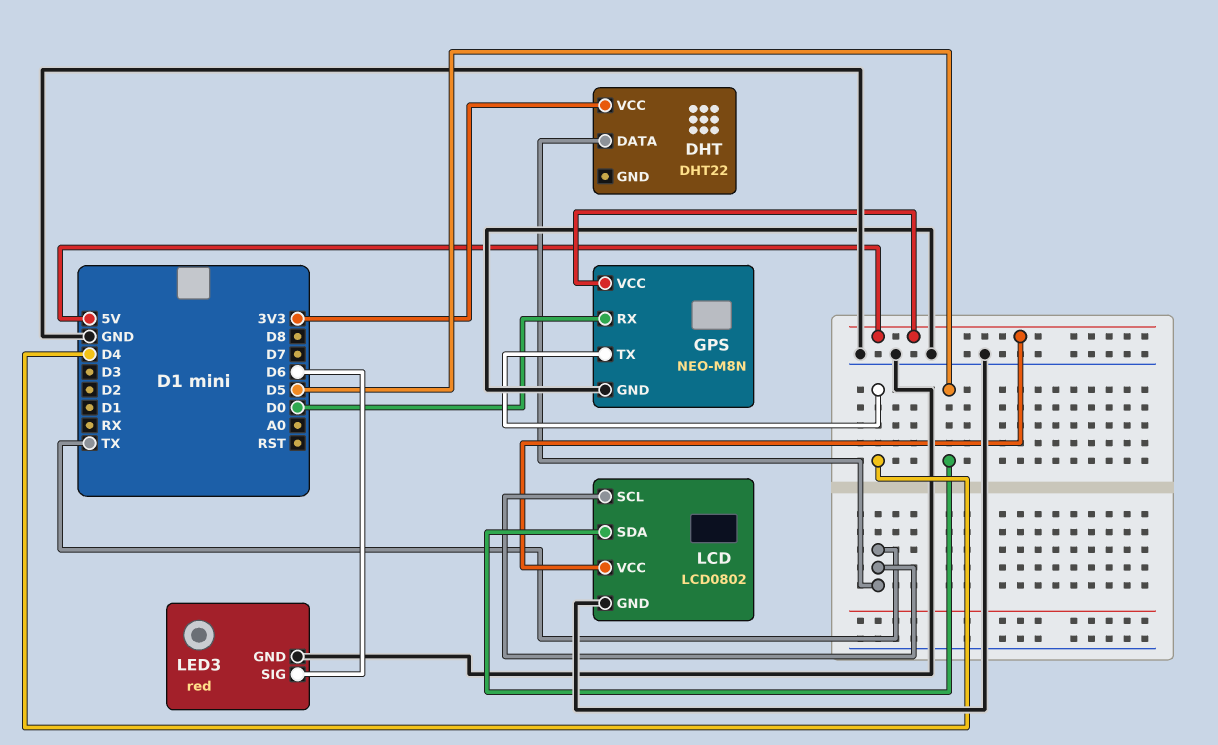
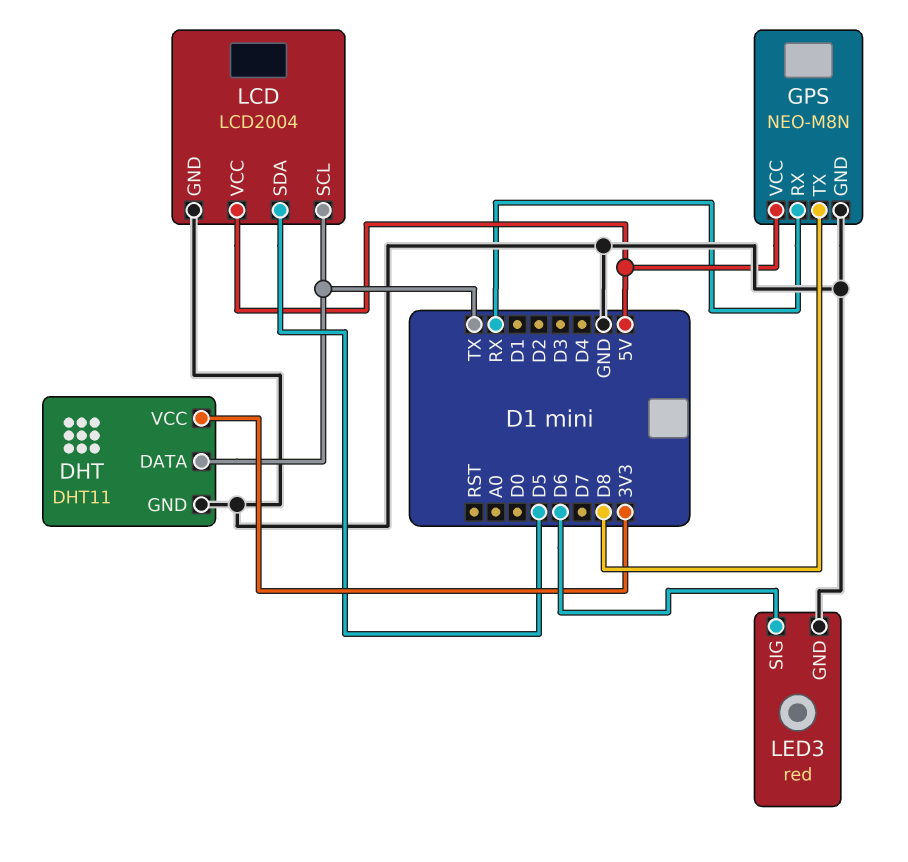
DHT: DHT22 -> DHT11
DHT pin GND: none -> GND
GPS pin RX: D0 -> RX
GPS pin TX: D4 -> D8
LCD: LCD0802 -> LCD2004

